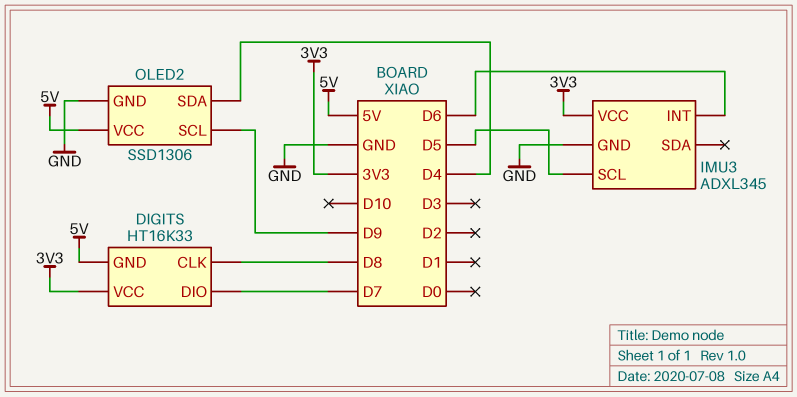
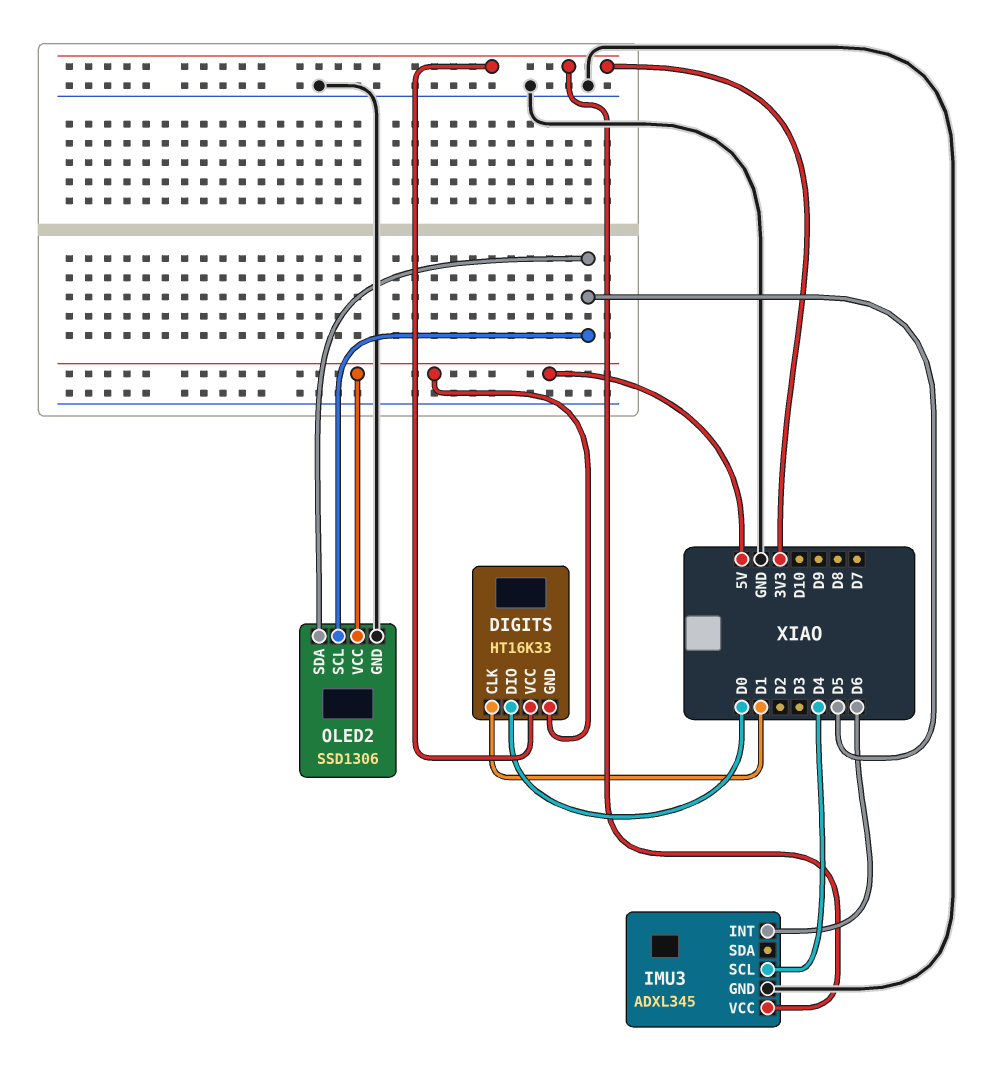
DIGITS pin CLK: D8 -> D1
DIGITS pin DIO: D7 -> D0
IMU3 pin SCL: D5 -> D4
OLED2 pin SCL: D9 -> D5
OLED2 pin SDA: D4 -> D5

